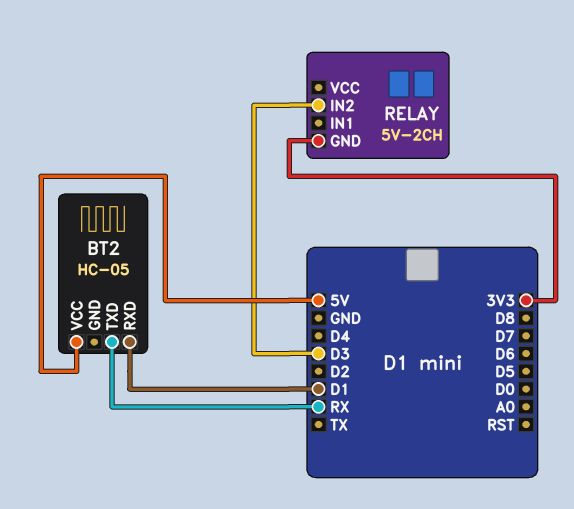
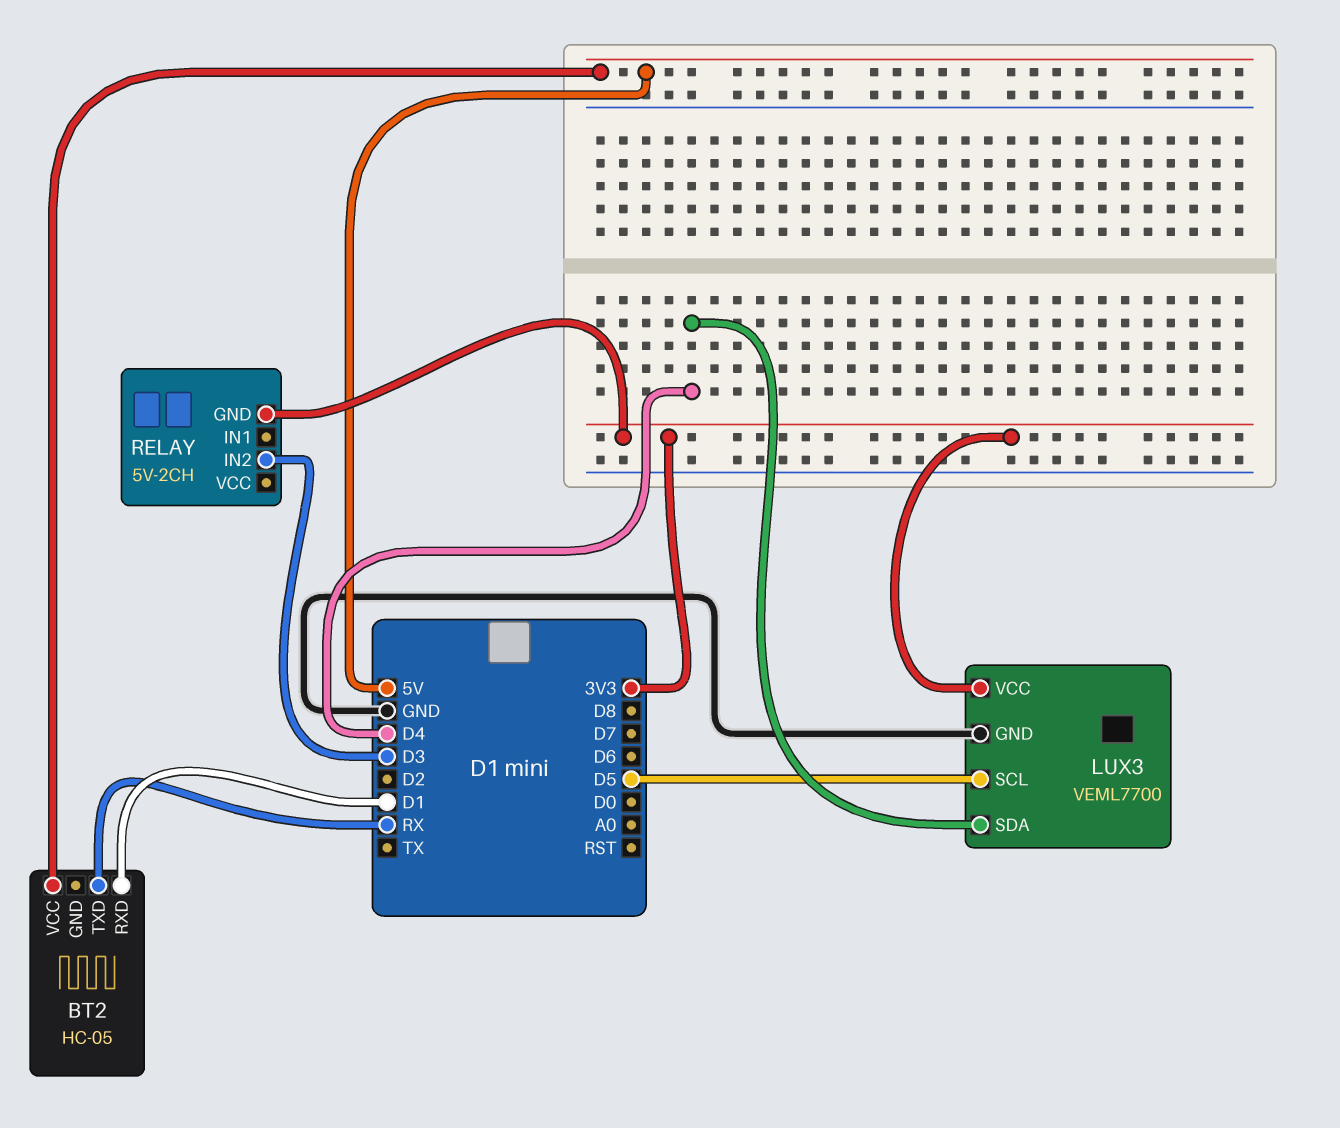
LUX3: none -> VEML7700
LUX3 pin GND: none -> GND
LUX3 pin SCL: none -> D5
LUX3 pin SDA: none -> D4
LUX3 pin VCC: none -> 3V3

